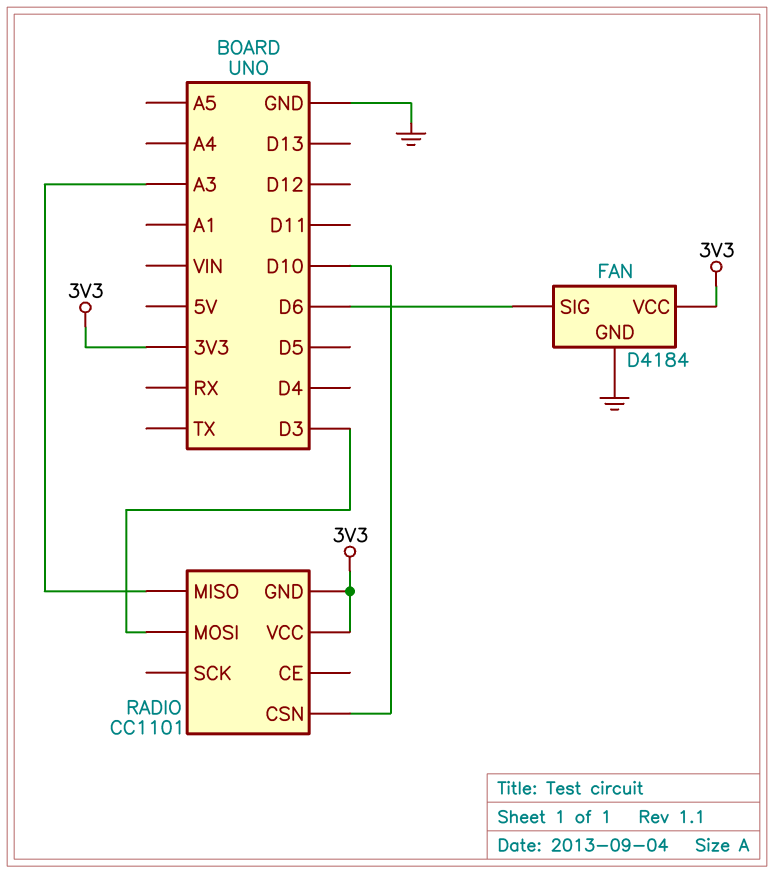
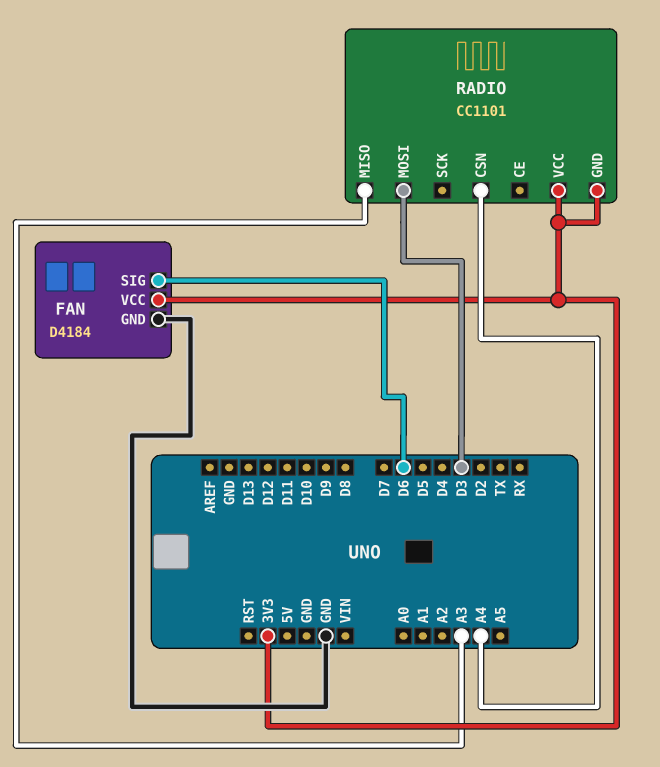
RADIO pin CSN: D10 -> A4

